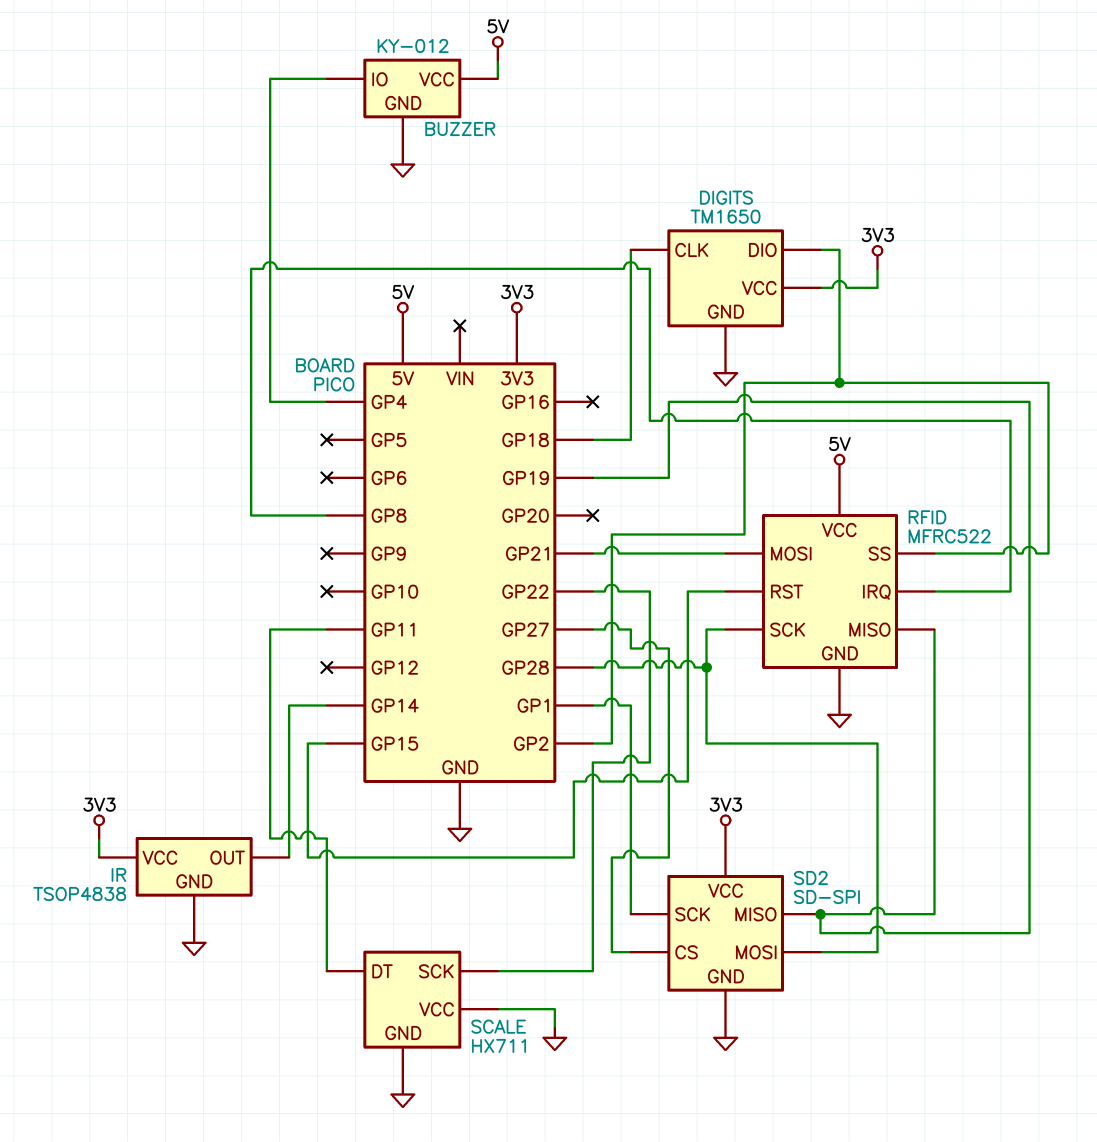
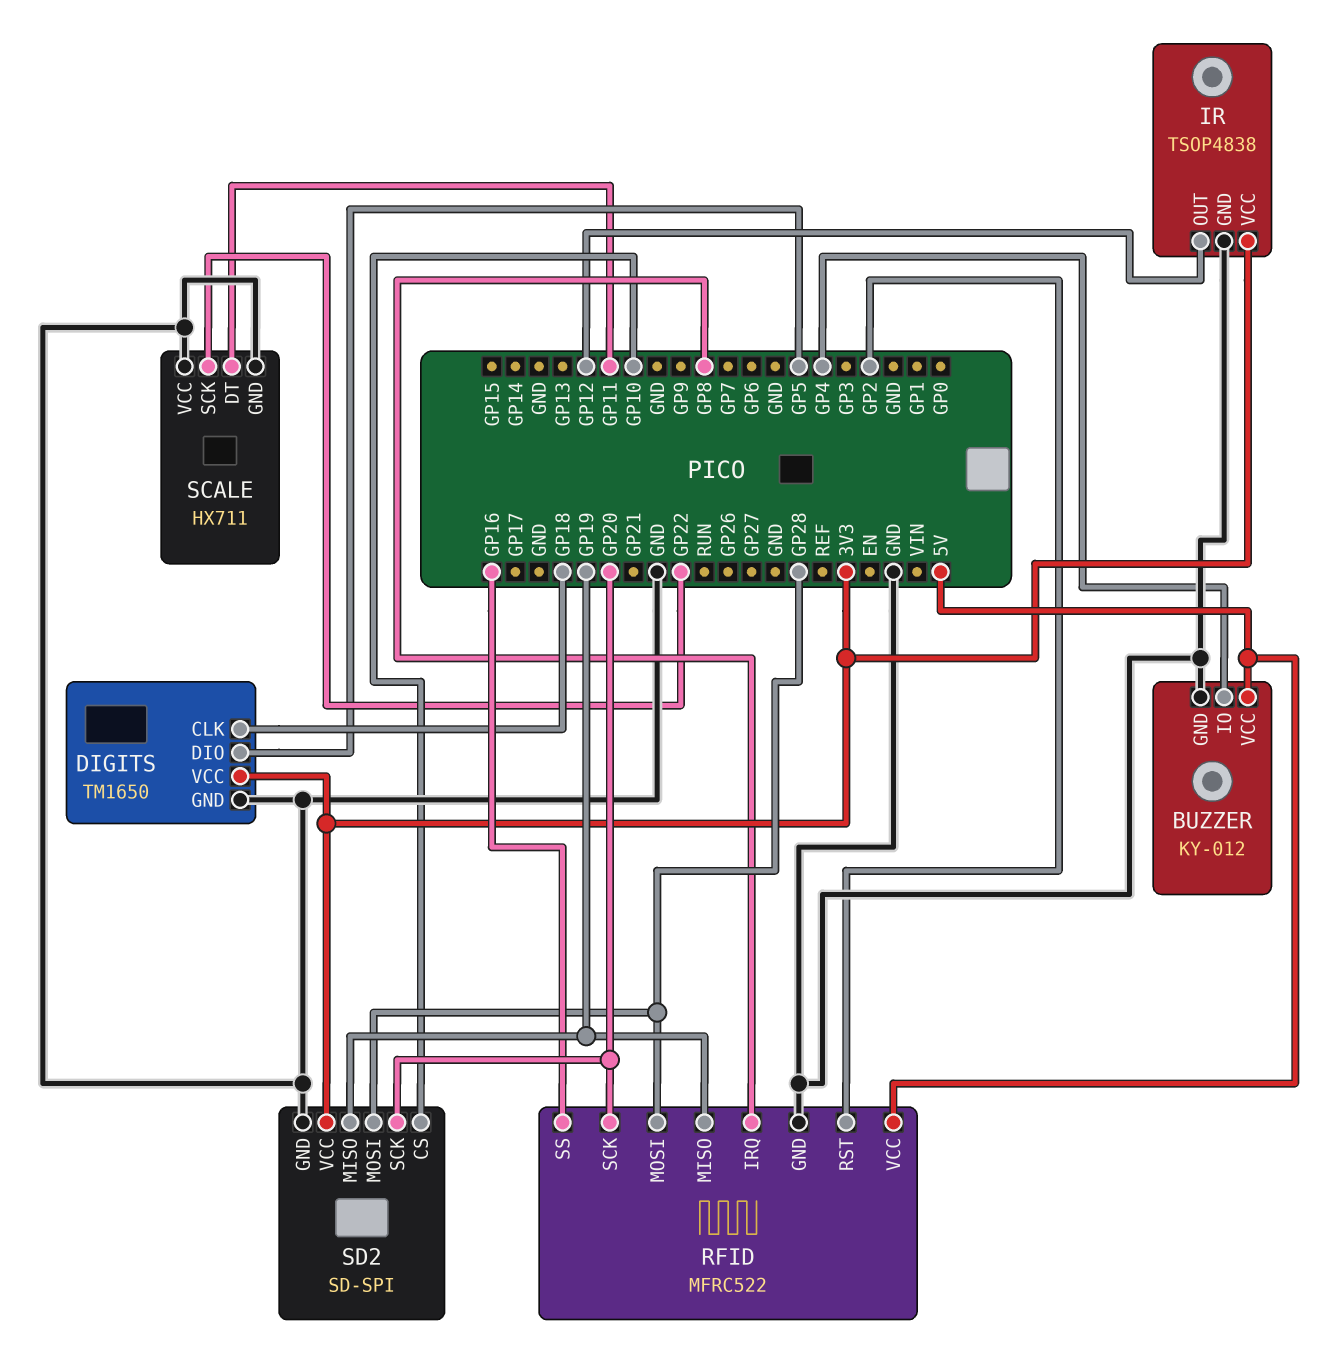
DIGITS pin DIO: GP2 -> GP5
IR pin OUT: GP14 -> GP12
RFID pin MOSI: GP21 -> GP28
RFID pin RST: GP15 -> GP2
RFID pin SCK: GP28 -> GP20
RFID pin SS: GP2 -> GP16
SD2 pin CS: GP27 -> GP10
SD2 pin SCK: GP1 -> GP20

